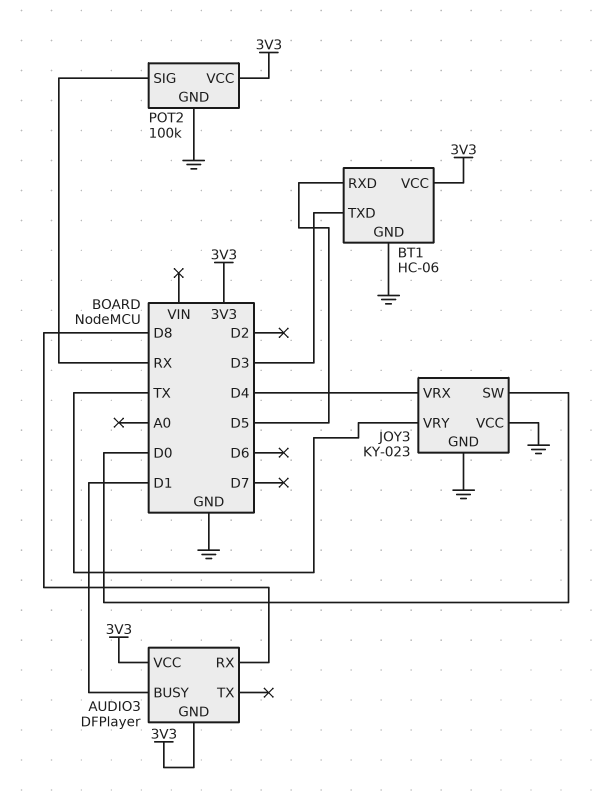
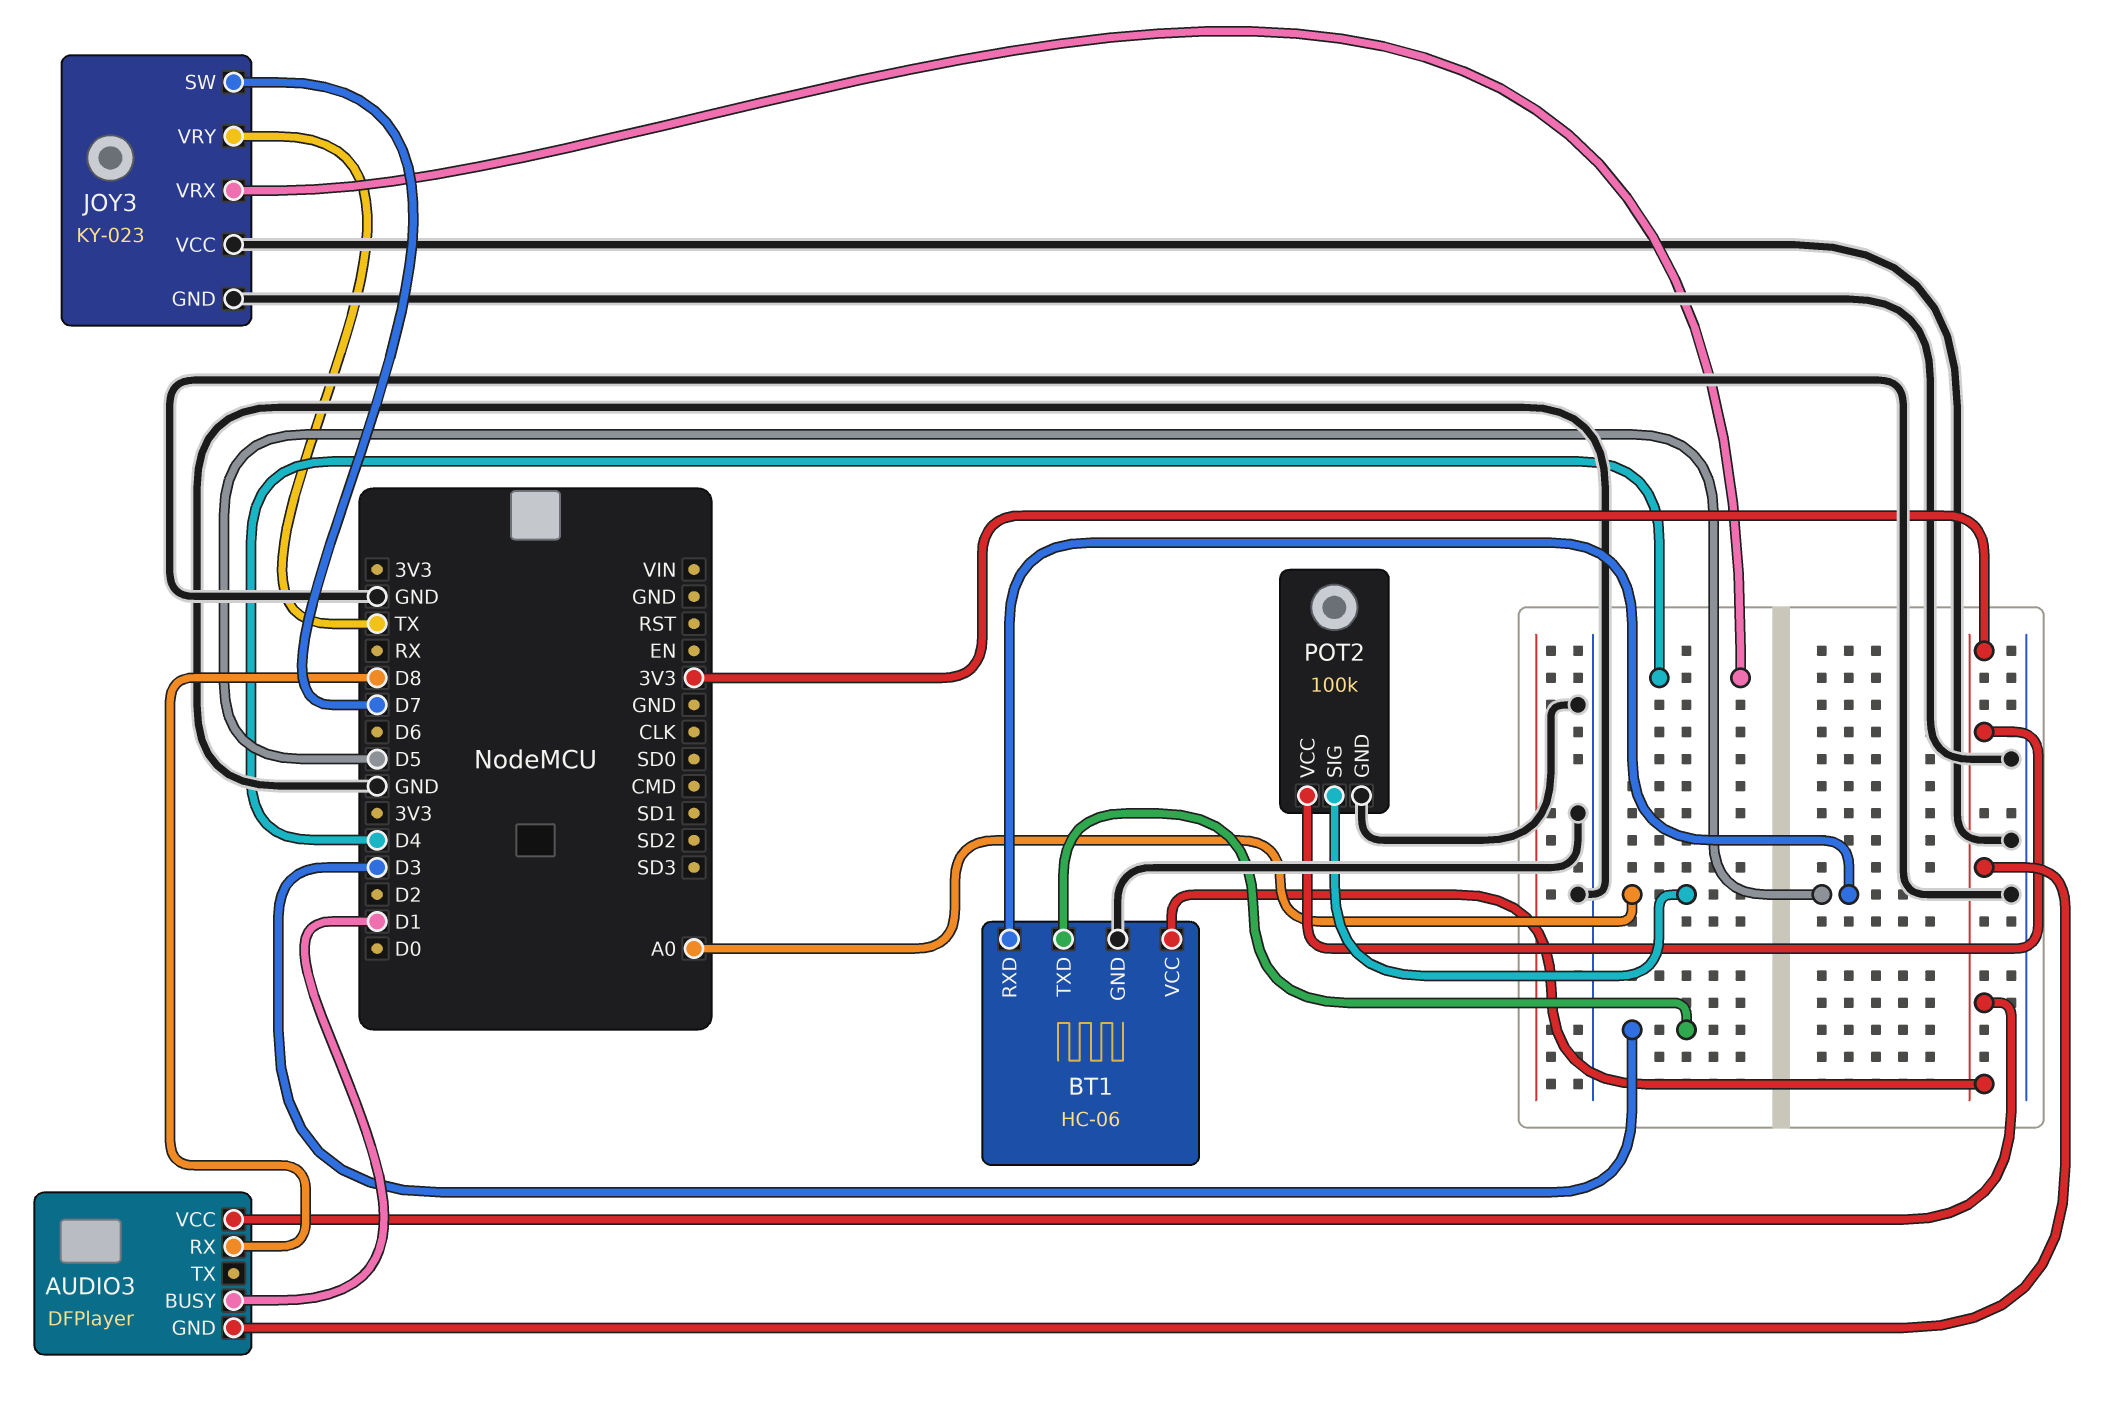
JOY3 pin SW: D0 -> D7
POT2 pin SIG: RX -> A0

